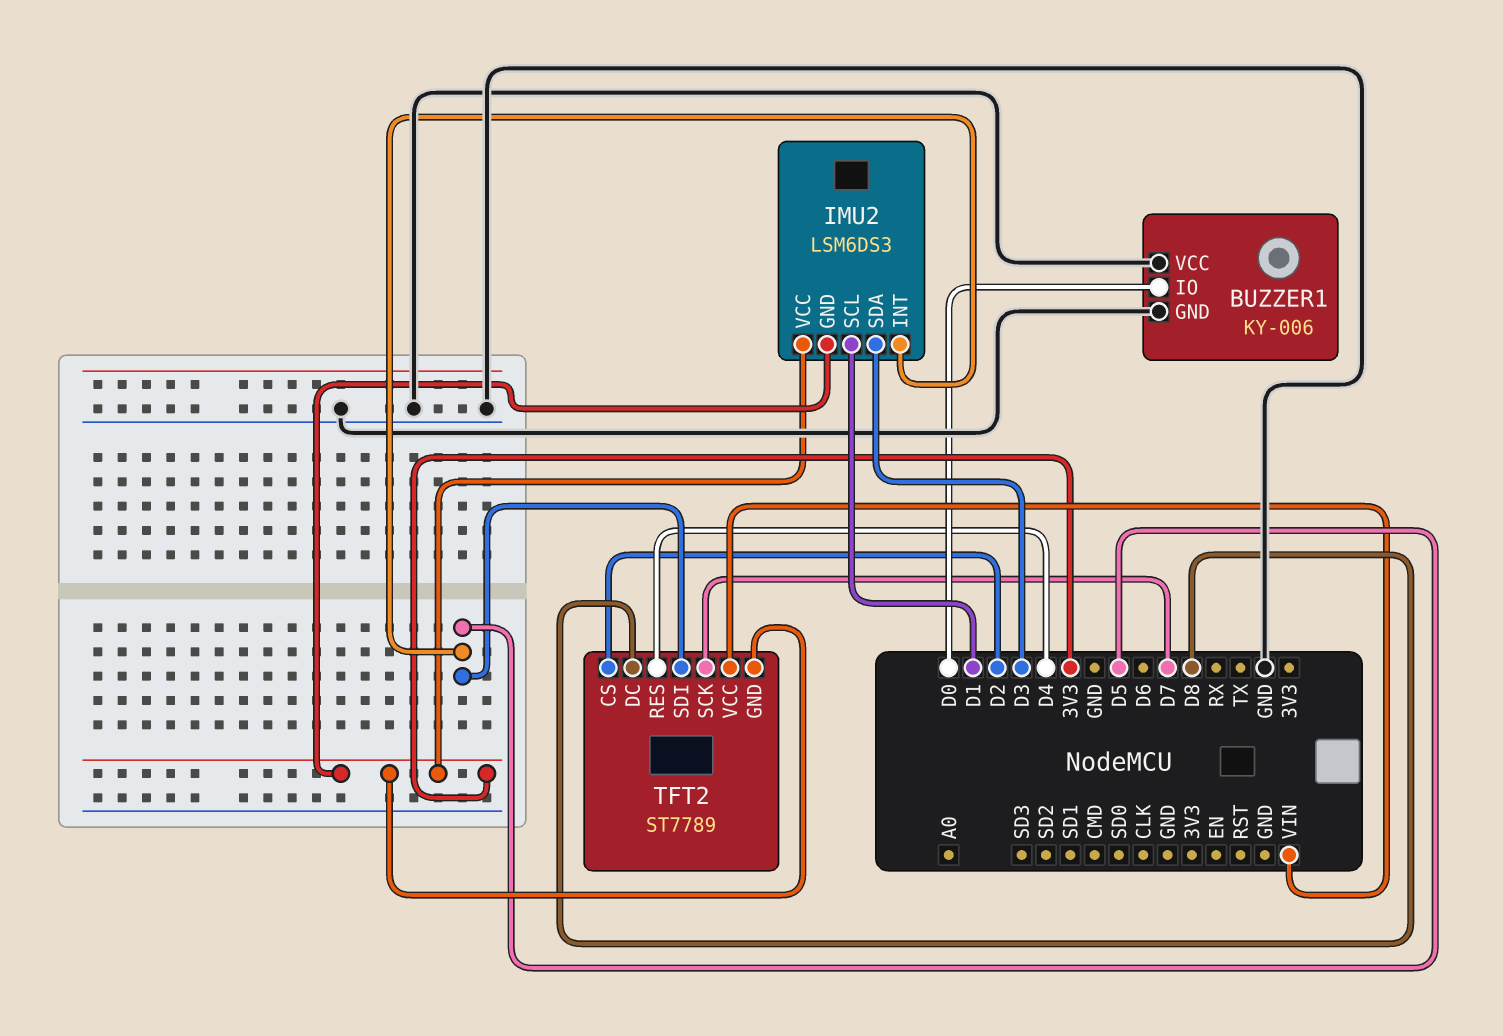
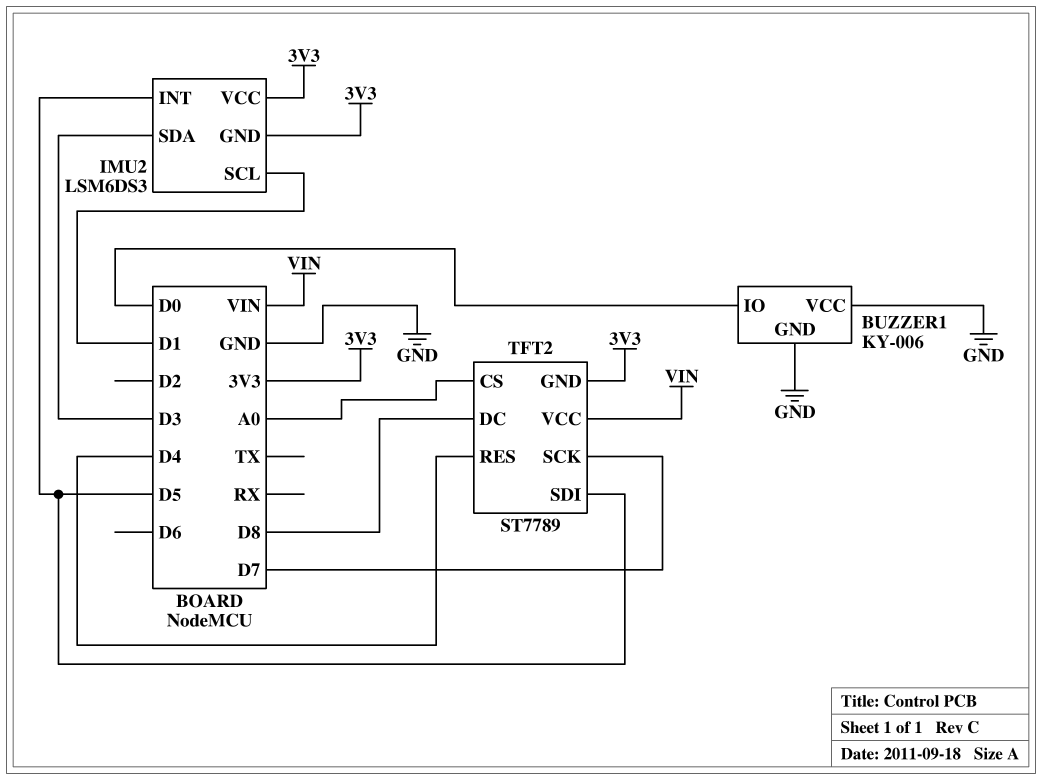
TFT2 pin CS: D2 -> A0

